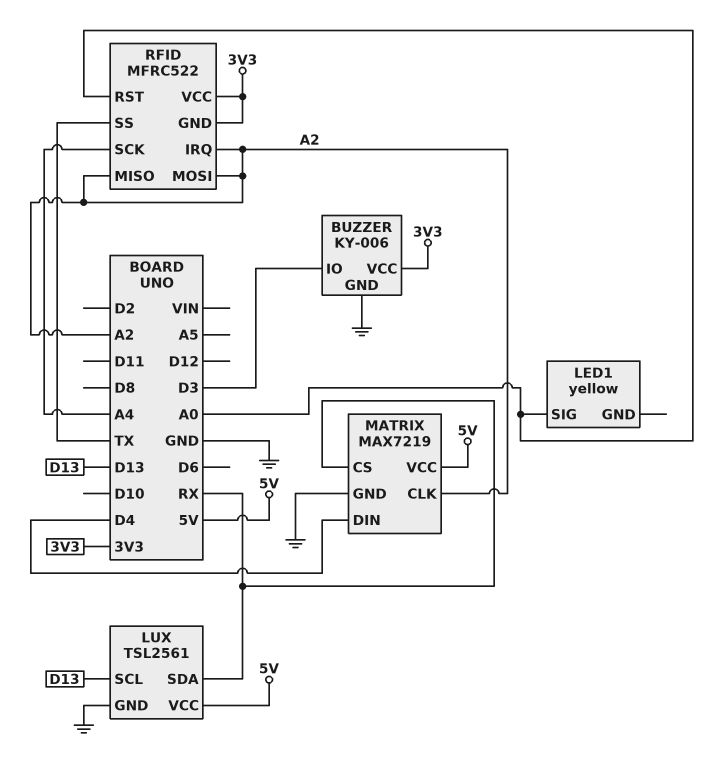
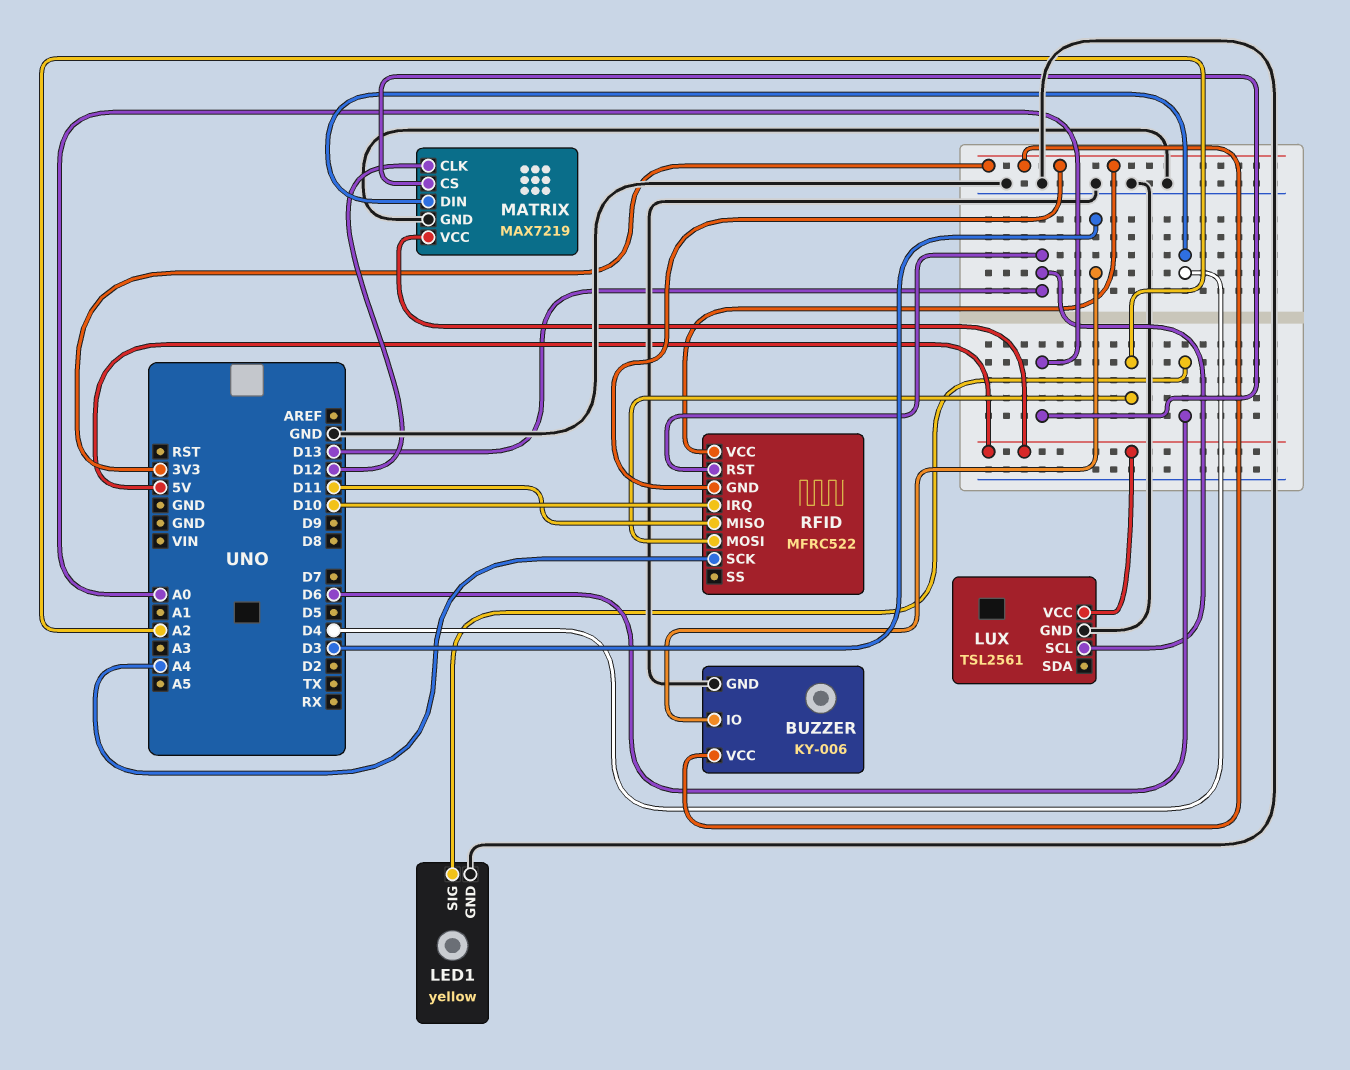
LED1 pin GND: none -> GND
LED1 pin SIG: A0 -> D6
LUX pin SDA: RX -> none
MATRIX pin CLK: A2 -> D12
MATRIX pin CS: RX -> A0
RFID pin IRQ: A2 -> D10
RFID pin MISO: A2 -> D11
RFID pin RST: A0 -> D13
RFID pin SS: TX -> none

